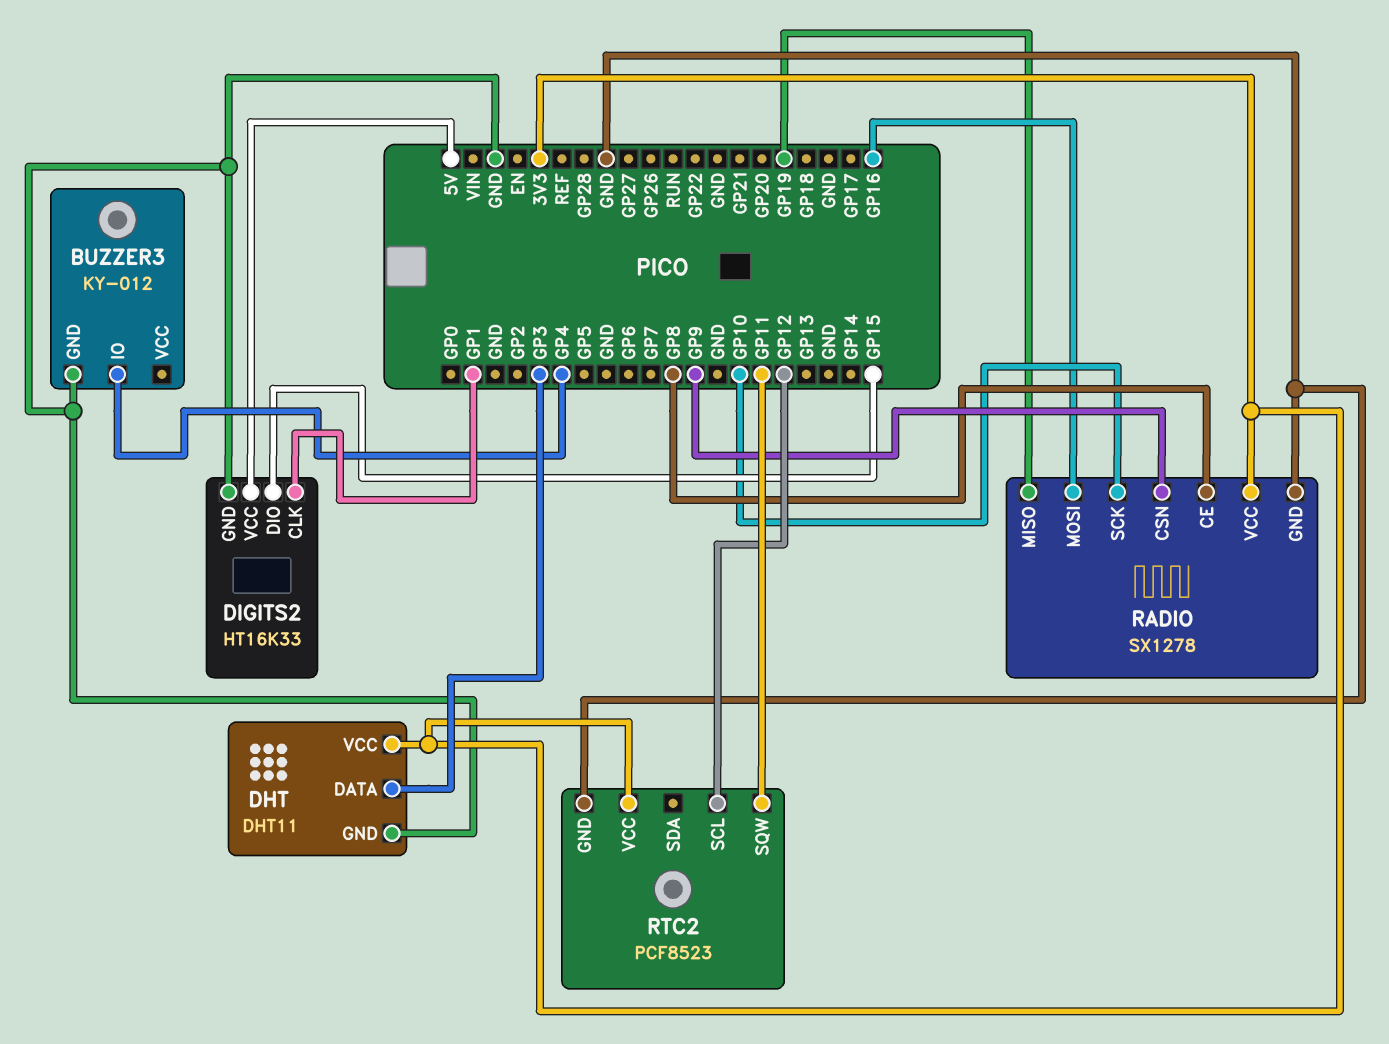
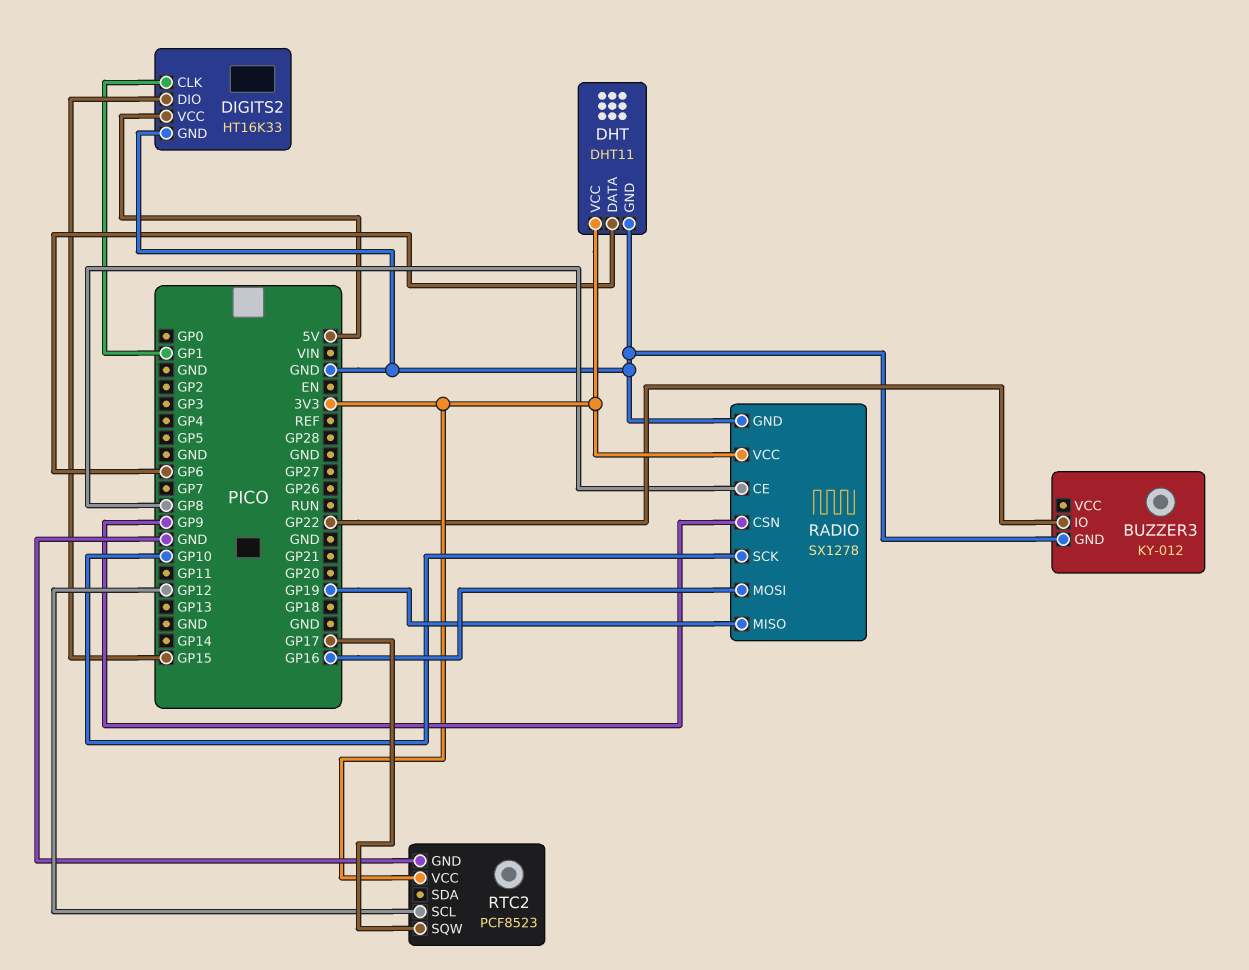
BUZZER3 pin IO: GP4 -> GP22
DHT pin DATA: GP3 -> GP6
RTC2 pin SQW: GP11 -> GP17

